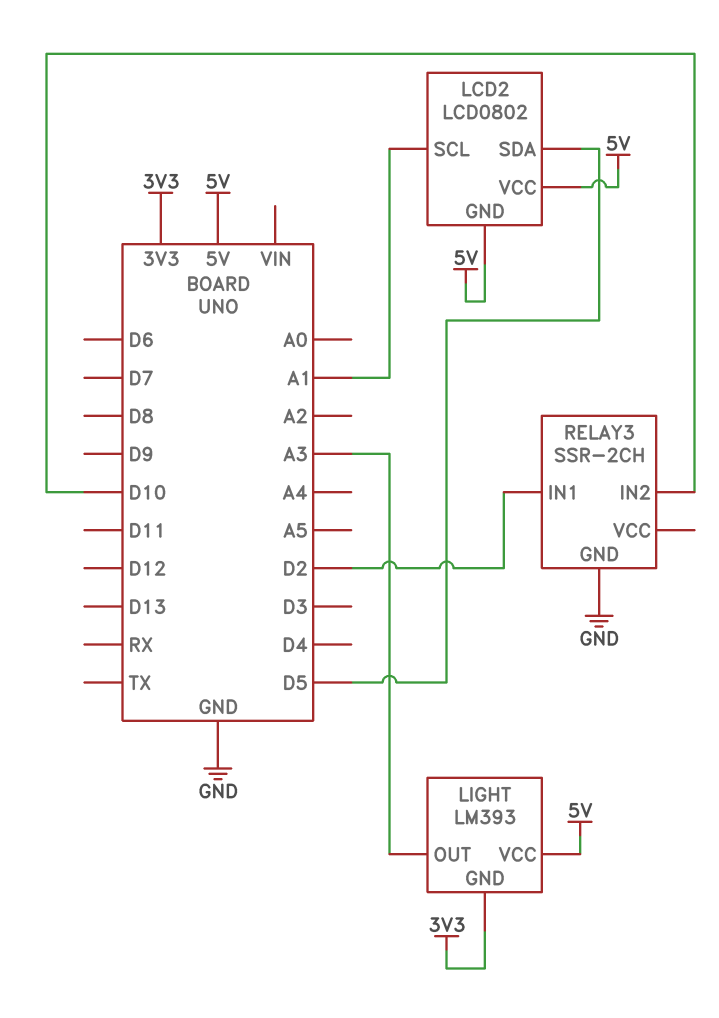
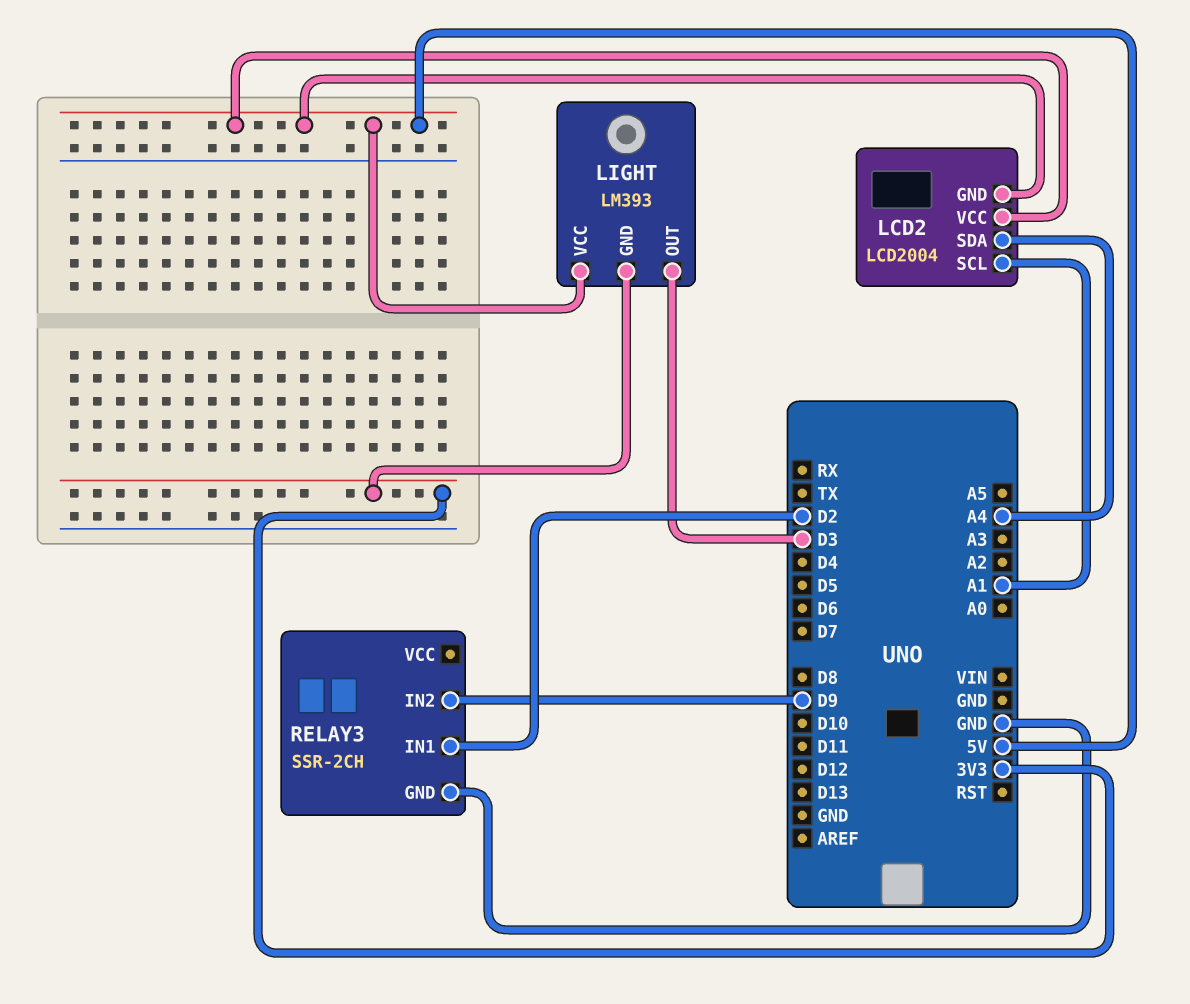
LCD2: LCD0802 -> LCD2004
LCD2 pin SDA: D5 -> A4
LIGHT pin OUT: A3 -> D3
RELAY3 pin IN2: D10 -> D9

